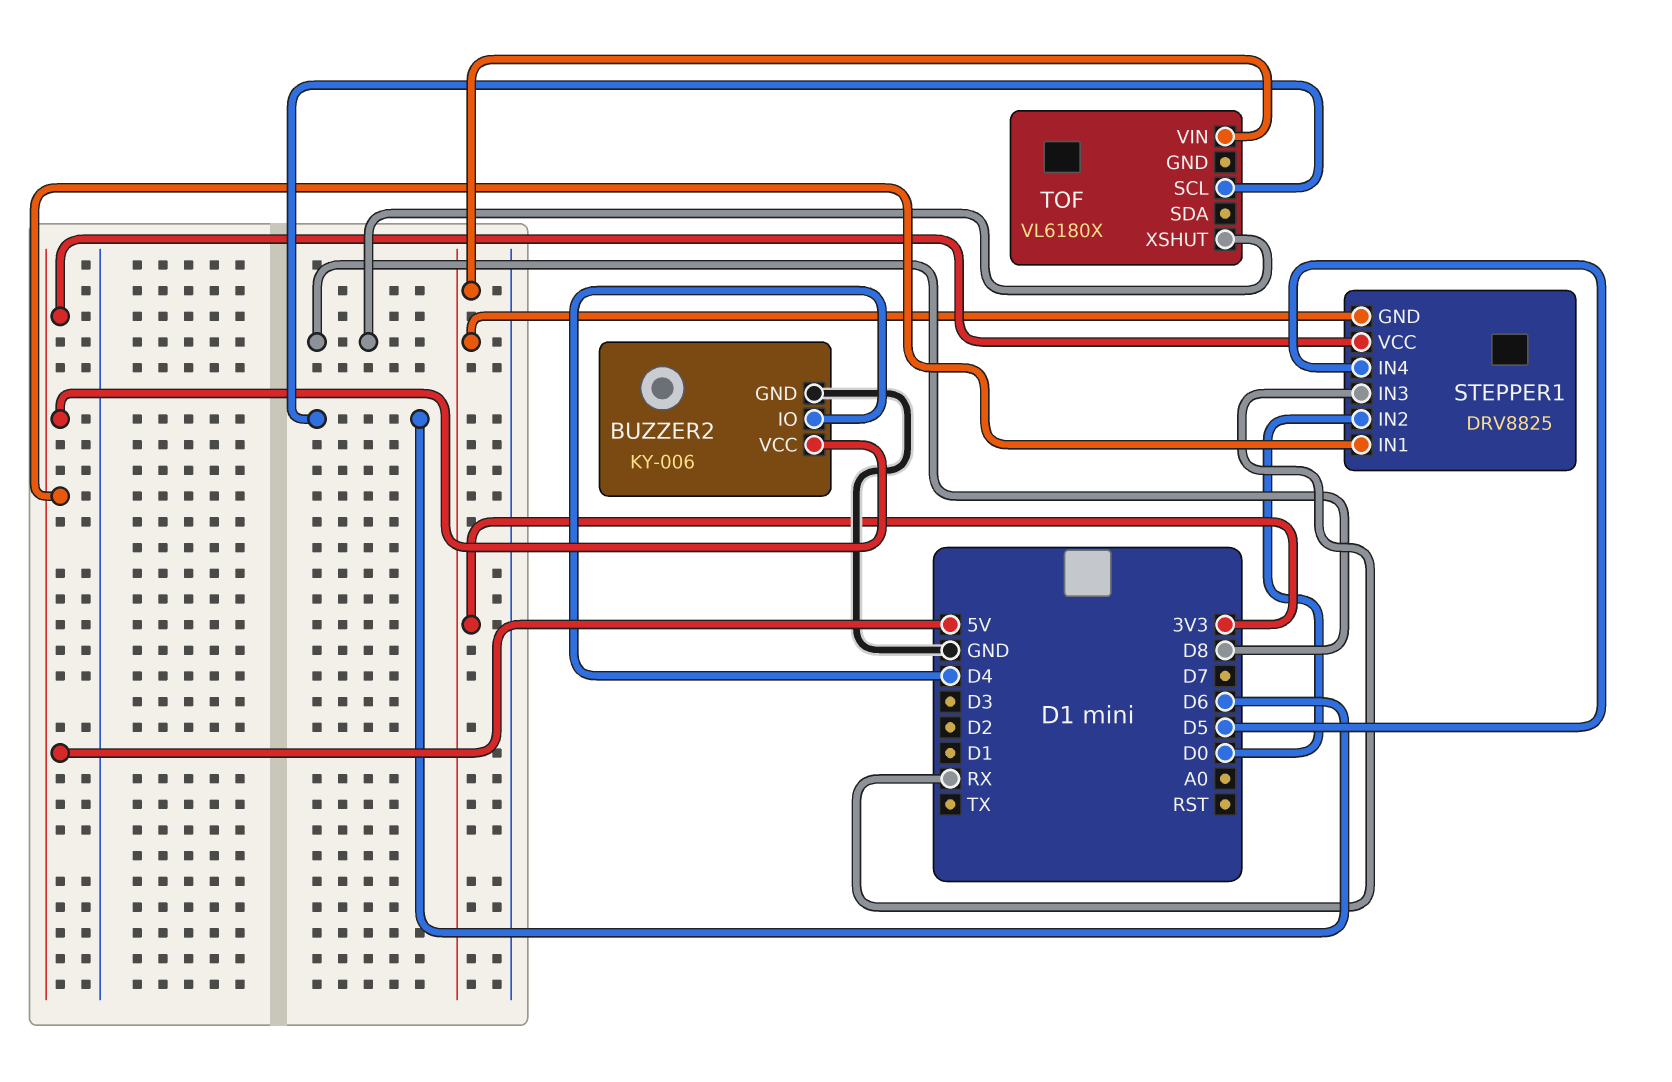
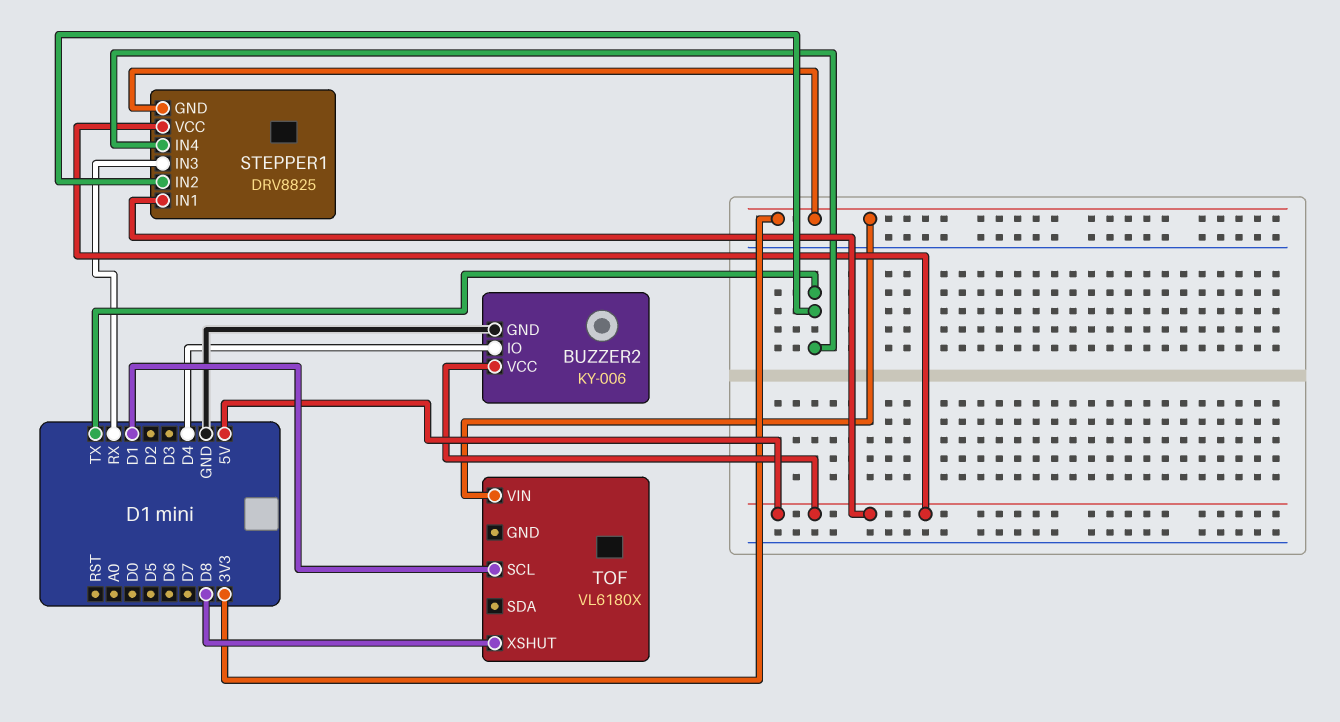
STEPPER1 pin IN2: D0 -> TX
STEPPER1 pin IN4: D5 -> TX
TOF pin SCL: D6 -> D1

